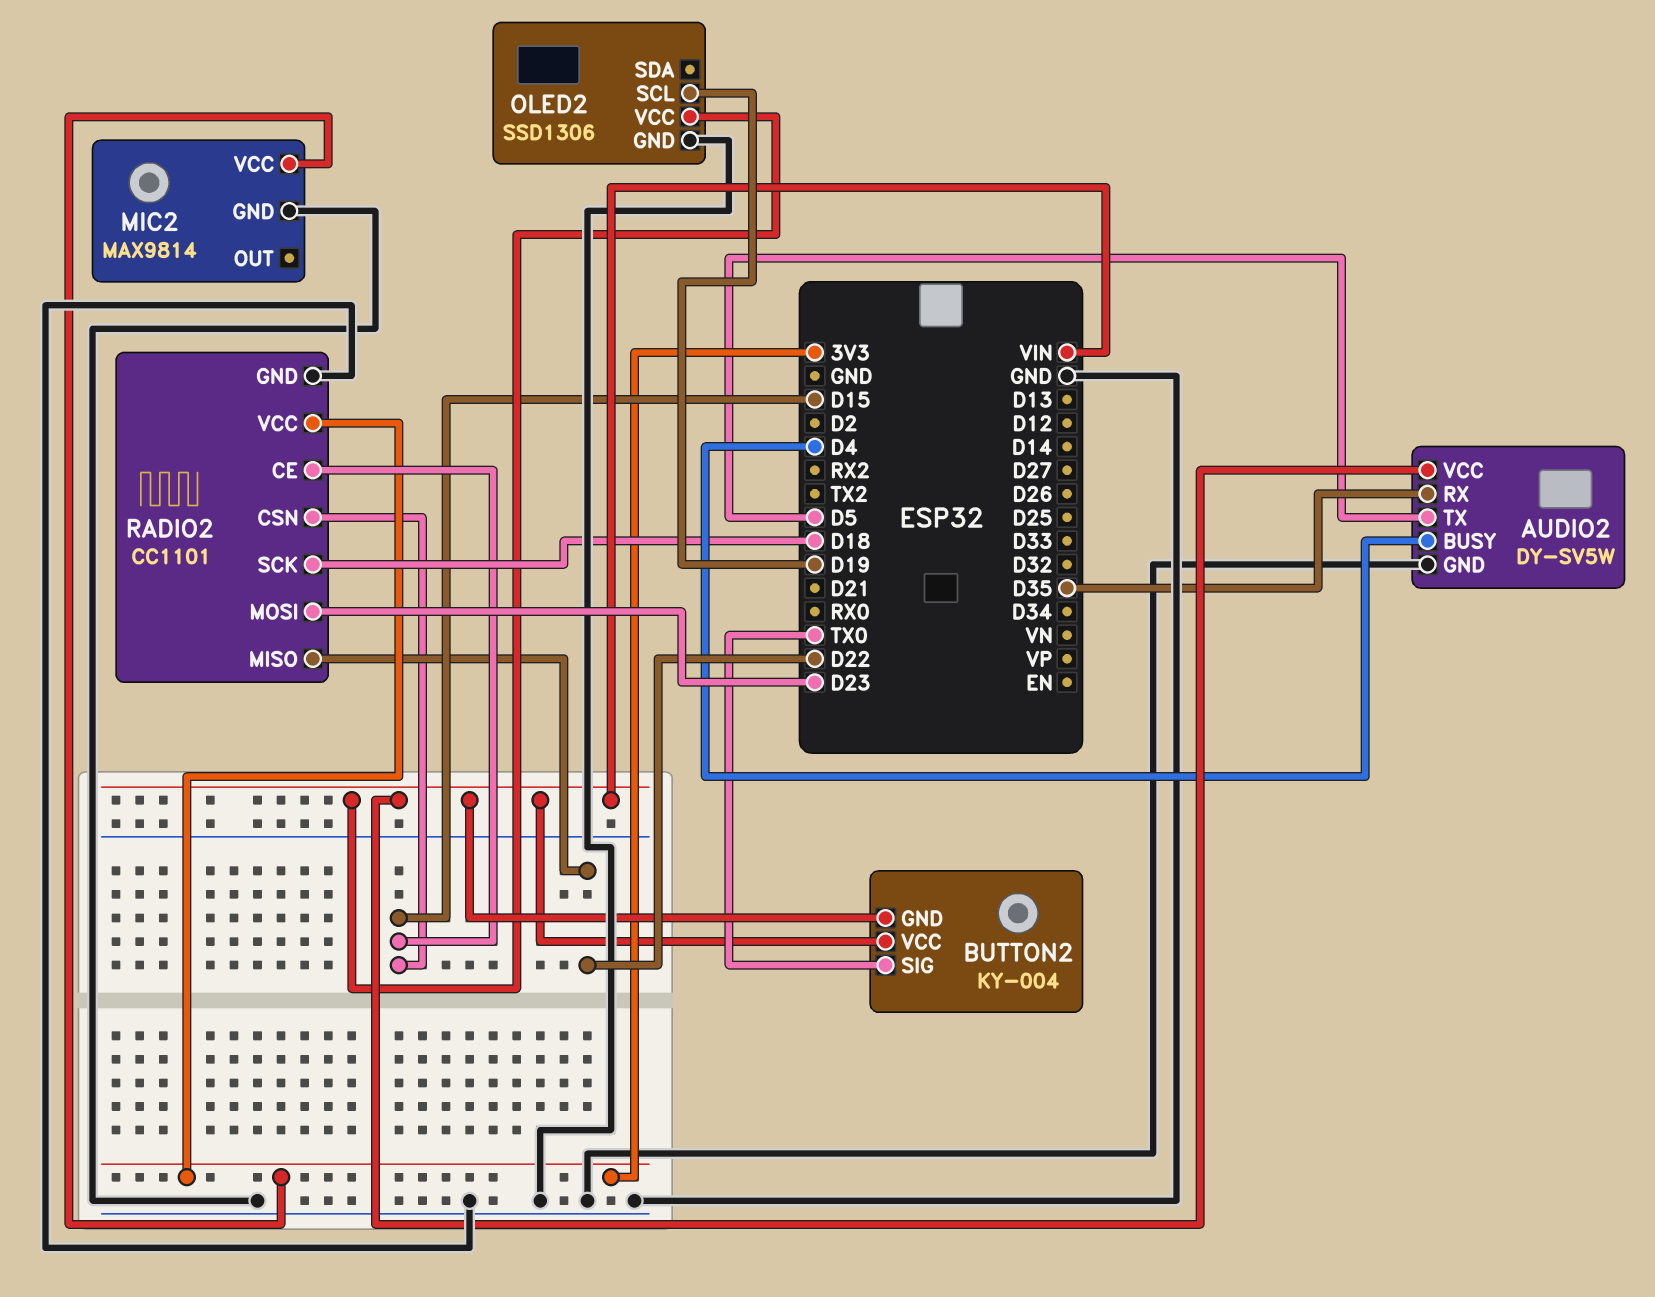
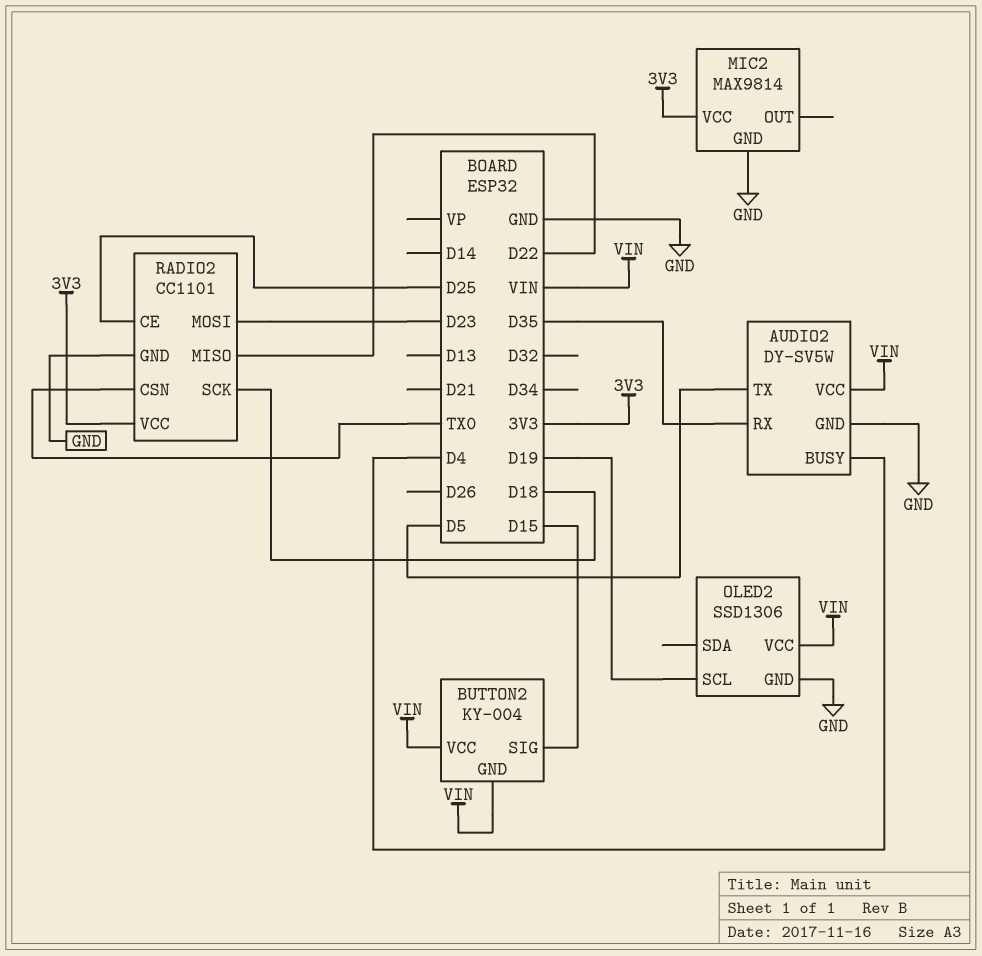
BUTTON2 pin SIG: TX0 -> D15
RADIO2 pin CE: D15 -> D25
RADIO2 pin CSN: D15 -> TX0

